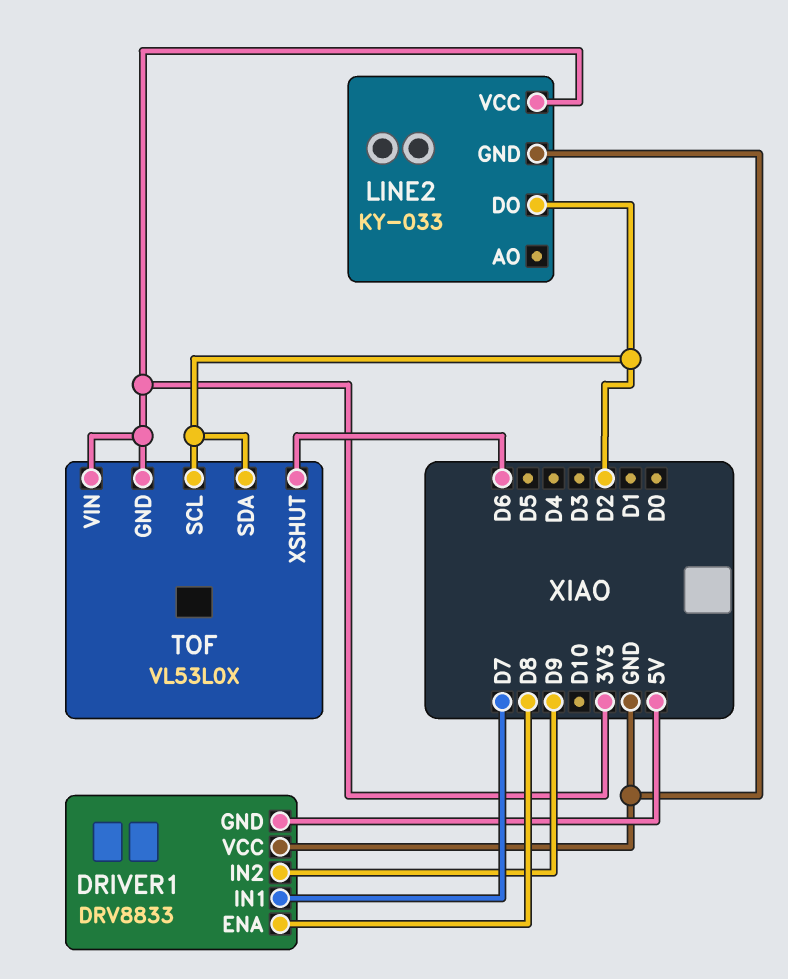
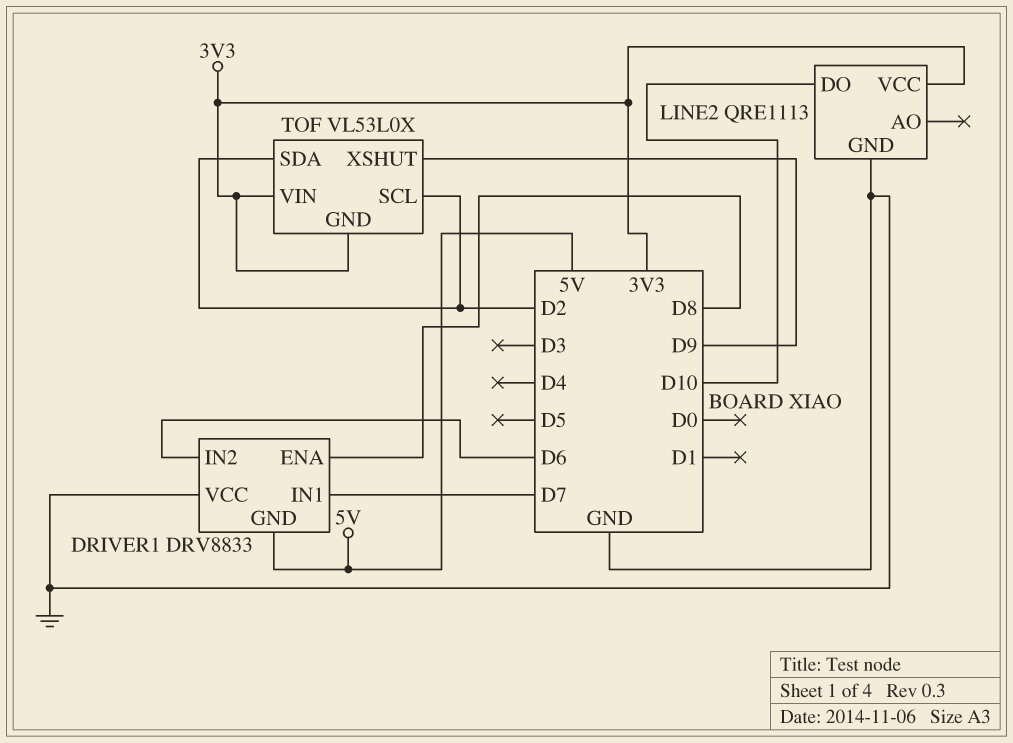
DRIVER1 pin IN2: D9 -> D6
LINE2: KY-033 -> QRE1113
LINE2 pin DO: D2 -> D10
TOF pin XSHUT: D6 -> D9

